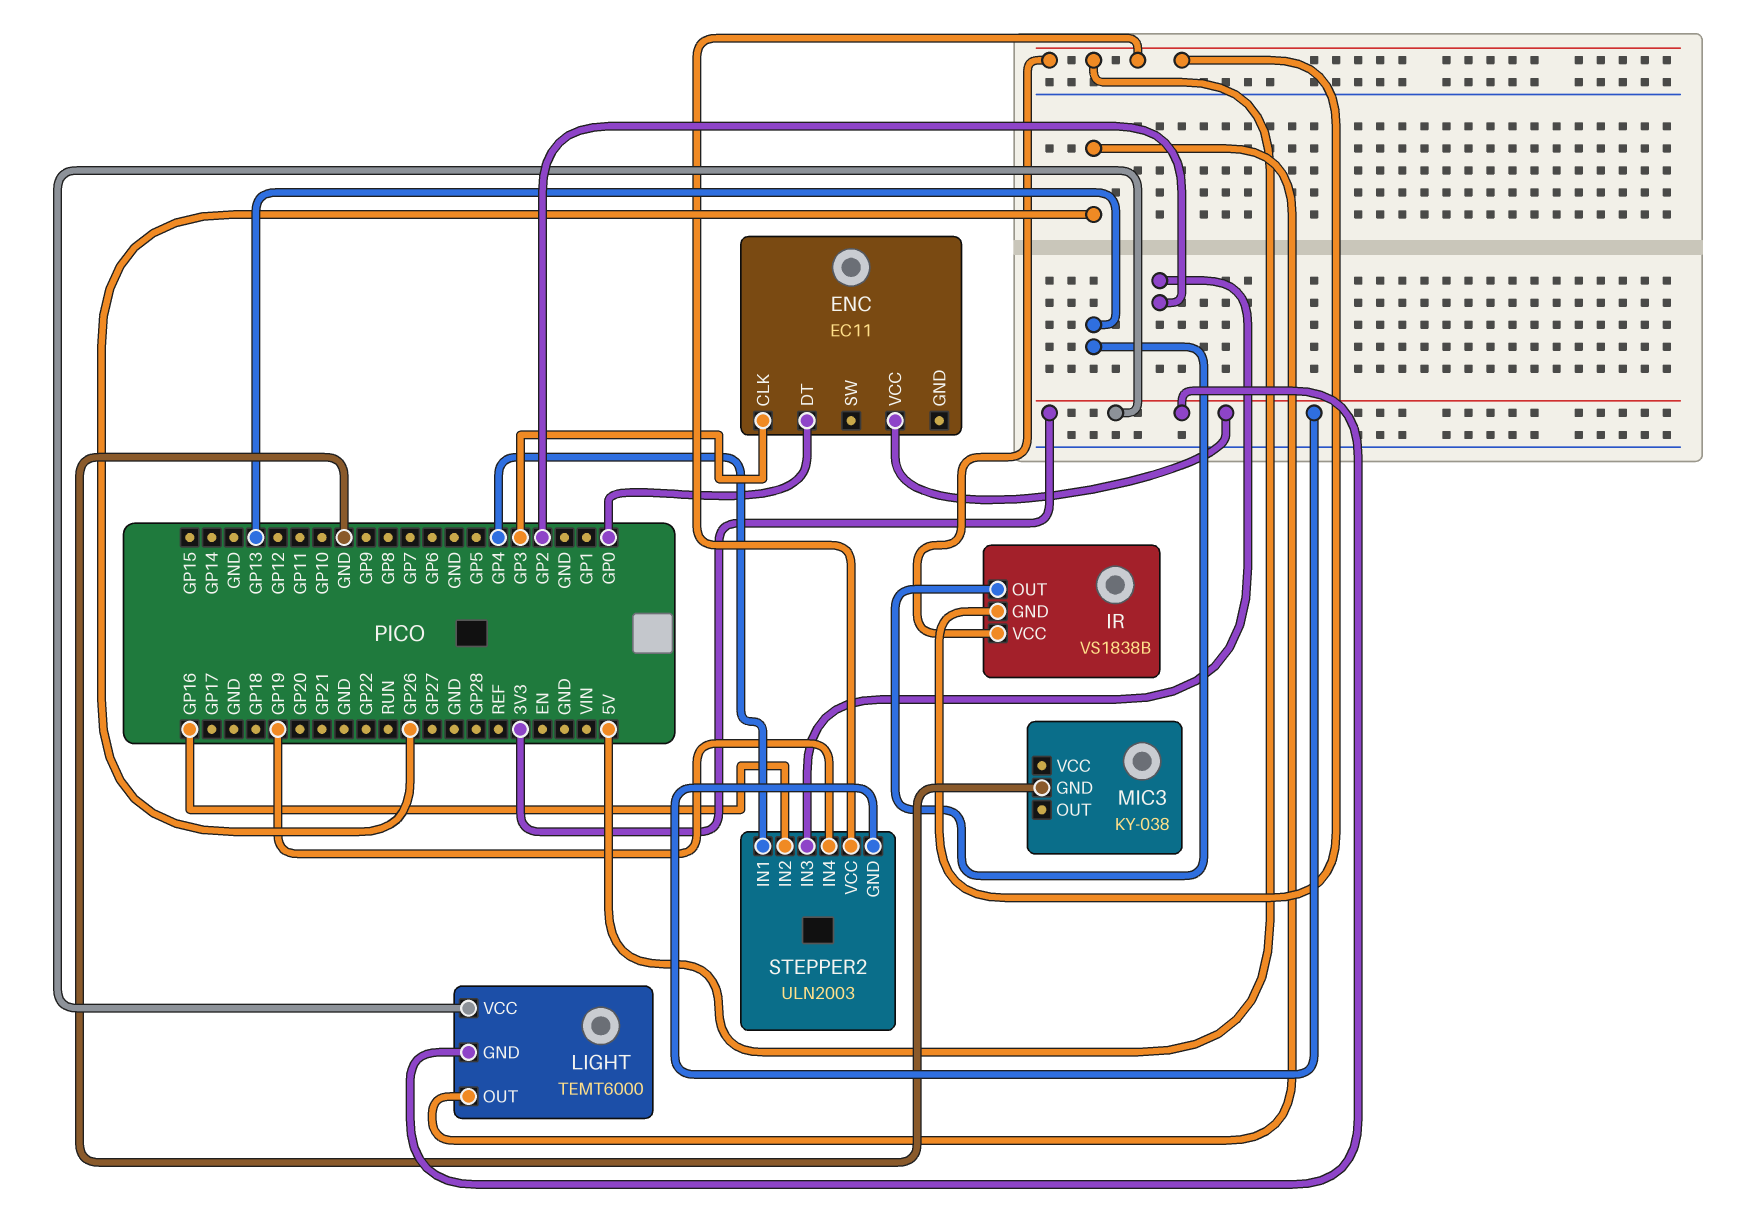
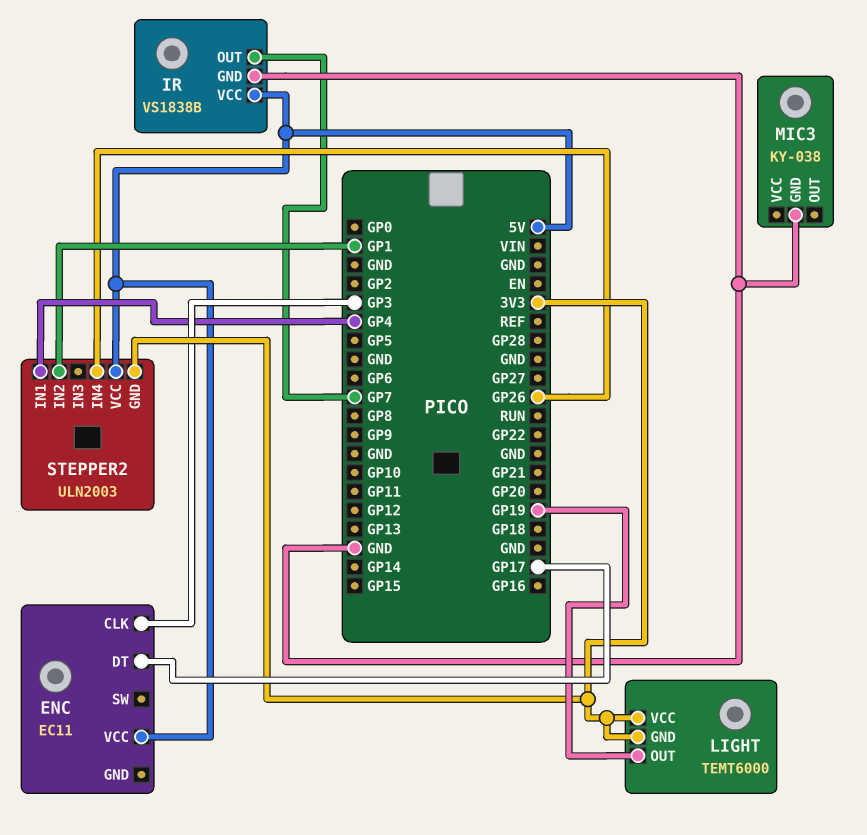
ENC pin DT: GP0 -> GP17
ENC pin VCC: 3V3 -> 5V
IR pin GND: 5V -> GND
IR pin OUT: GP13 -> GP7
LIGHT pin OUT: GP26 -> GP19
STEPPER2 pin IN2: GP16 -> GP1
STEPPER2 pin IN3: GP2 -> none
STEPPER2 pin IN4: GP19 -> GP26

